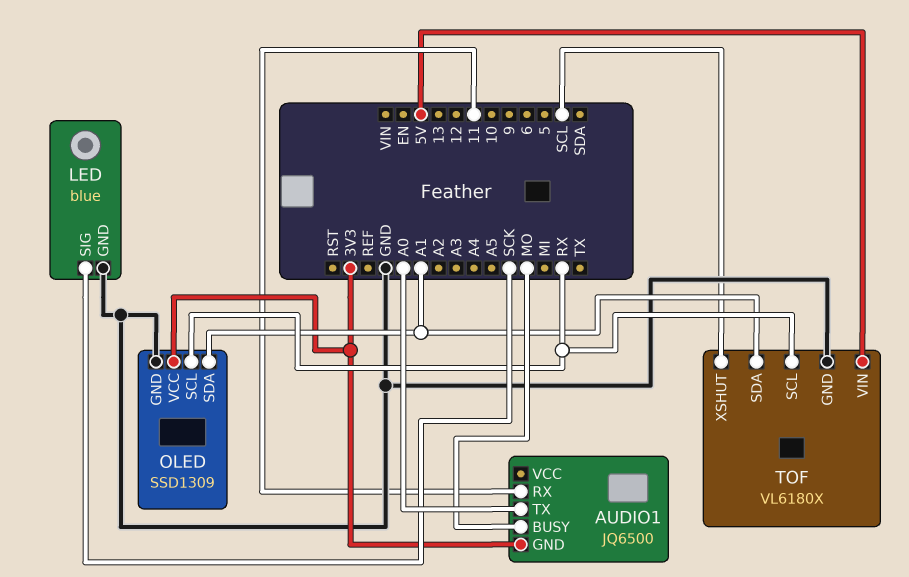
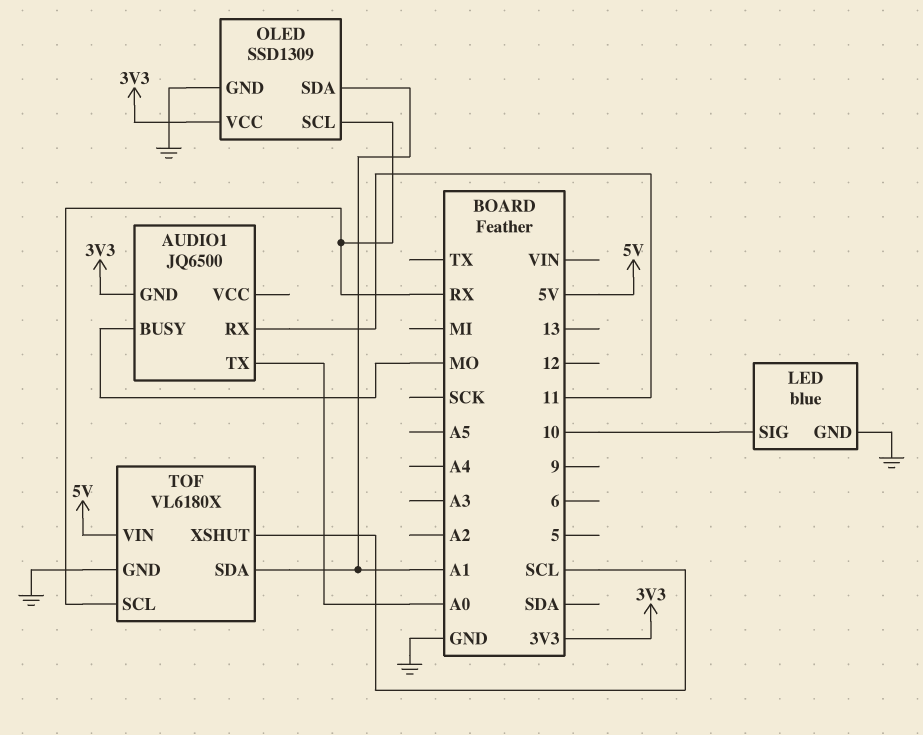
LED pin SIG: SCK -> 10

